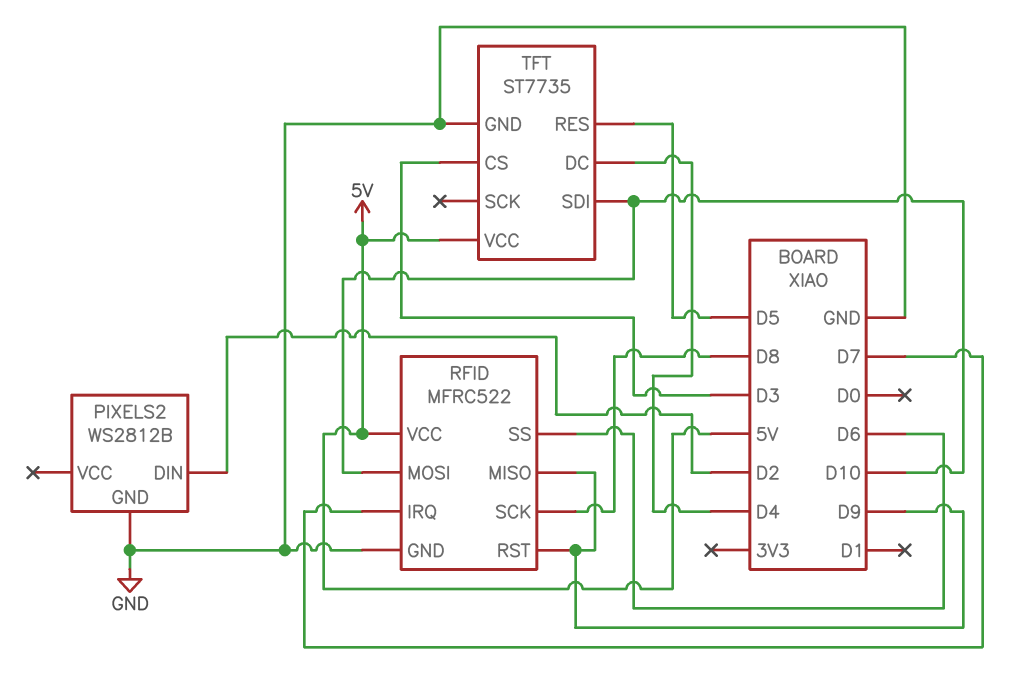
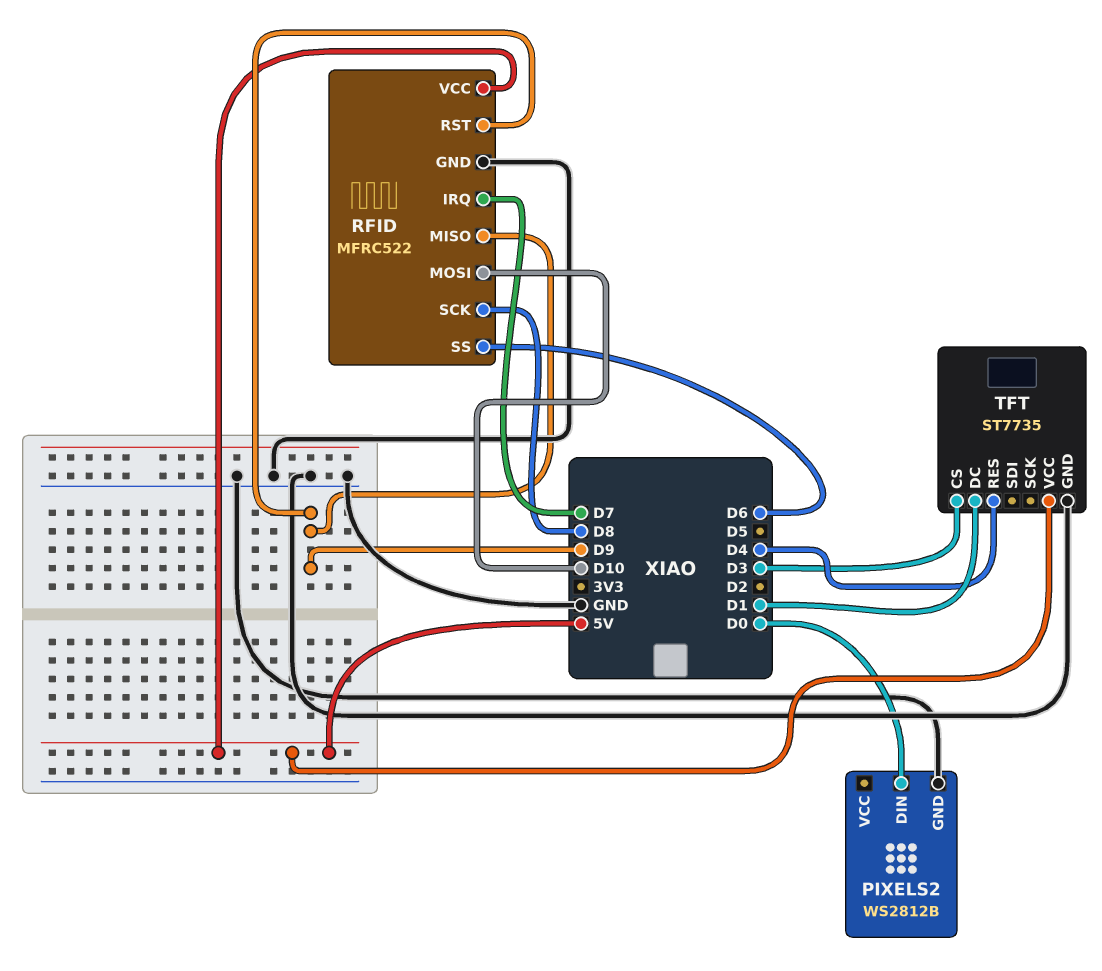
PIXELS2 pin DIN: D2 -> D0
TFT pin DC: D4 -> D1
TFT pin RES: D5 -> D4
TFT pin SDI: D10 -> none

